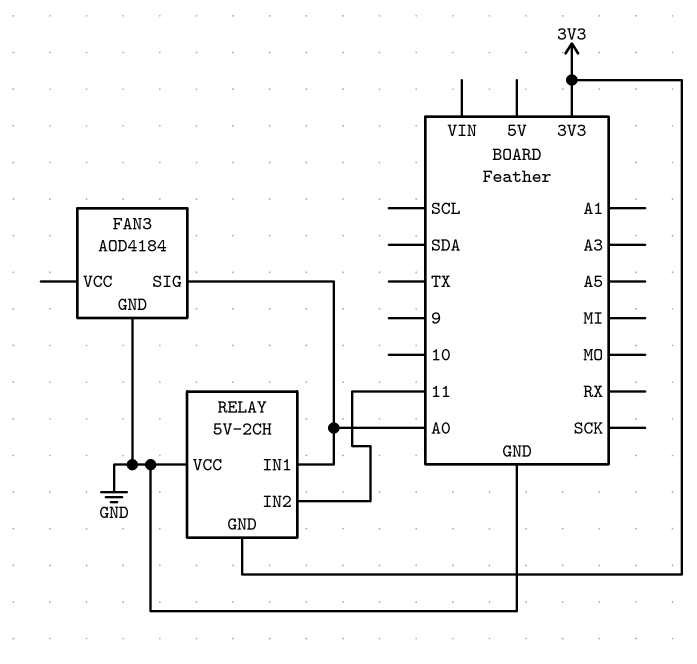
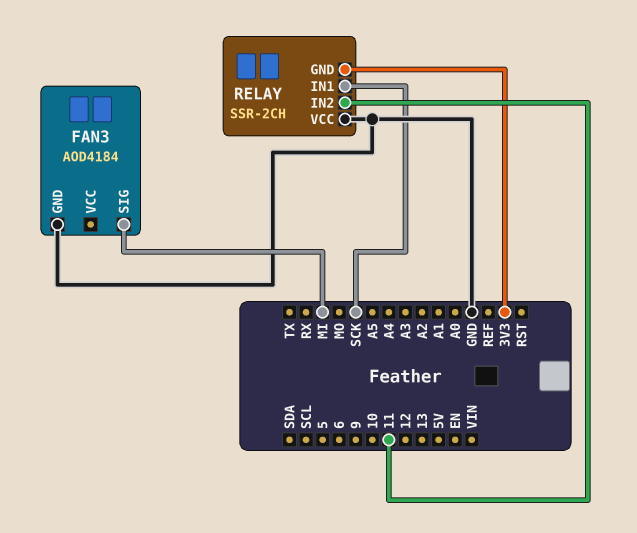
FAN3 pin SIG: A0 -> MI
RELAY: 5V-2CH -> SSR-2CH
RELAY pin IN1: A0 -> SCK

